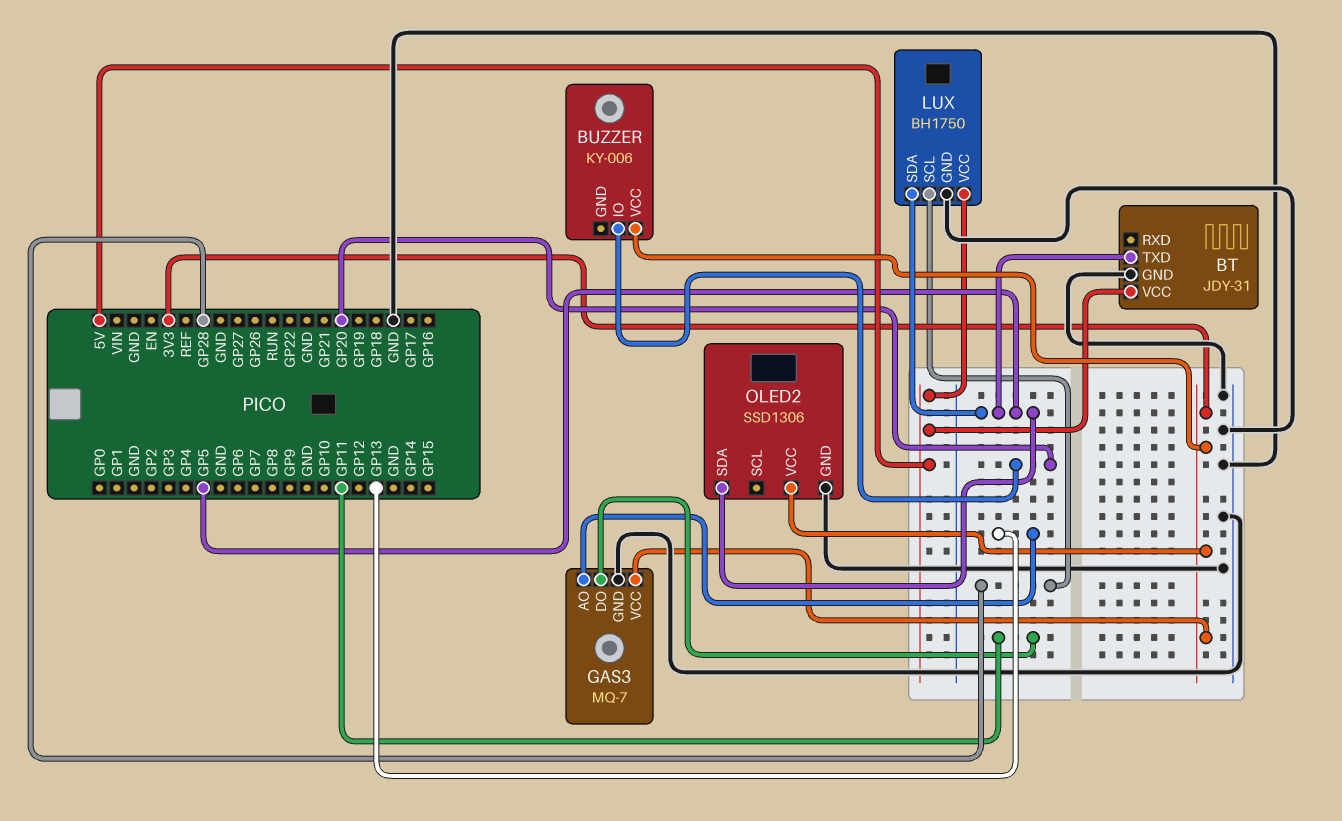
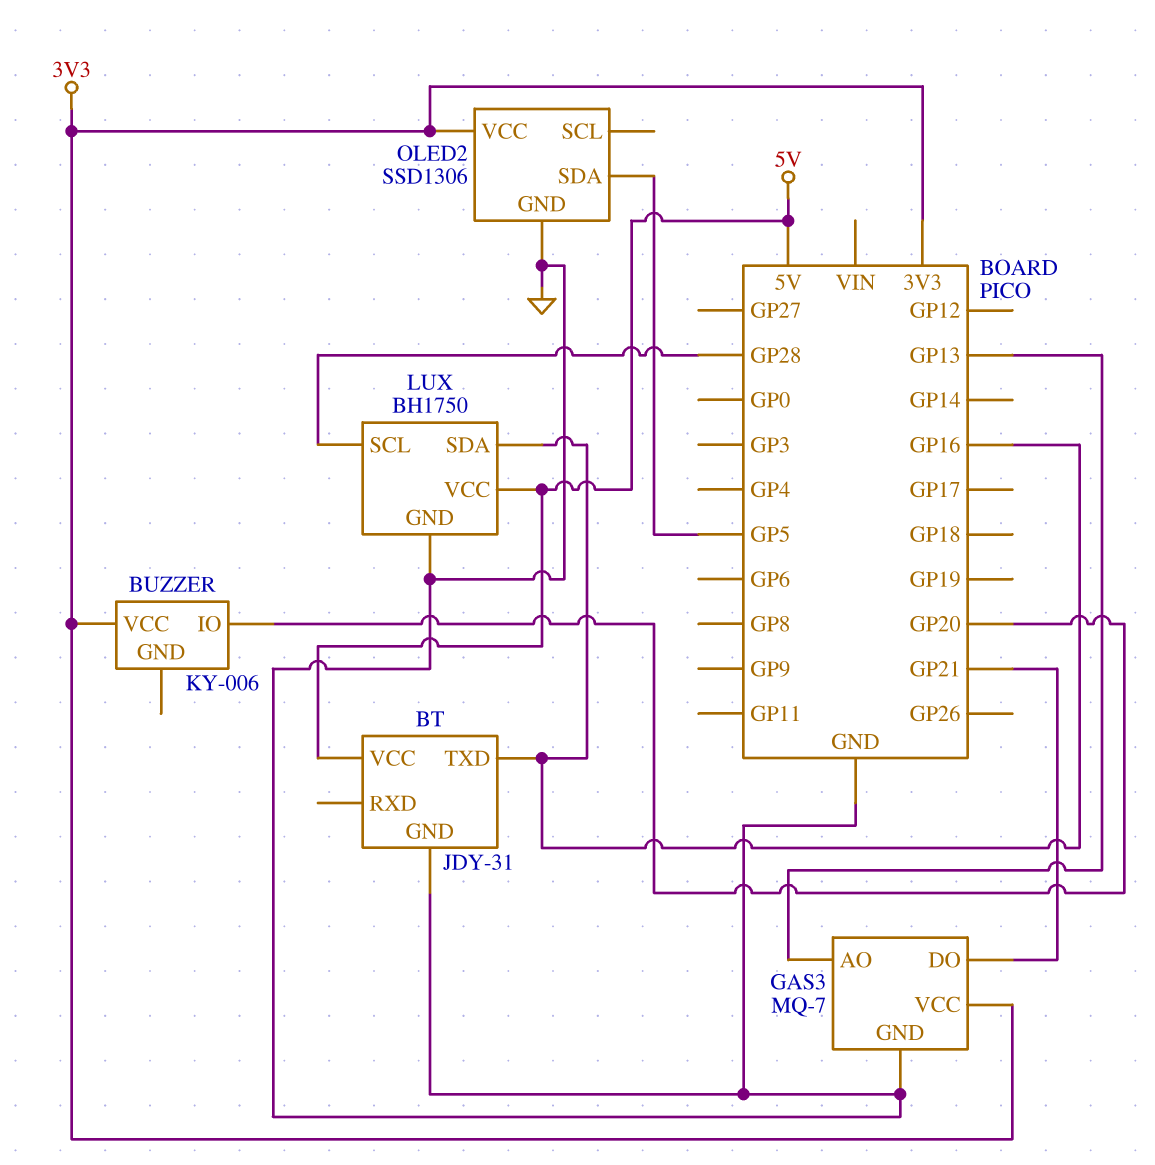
BT pin TXD: GP5 -> GP16
GAS3 pin DO: GP11 -> GP21
LUX pin SDA: GP5 -> GP16

